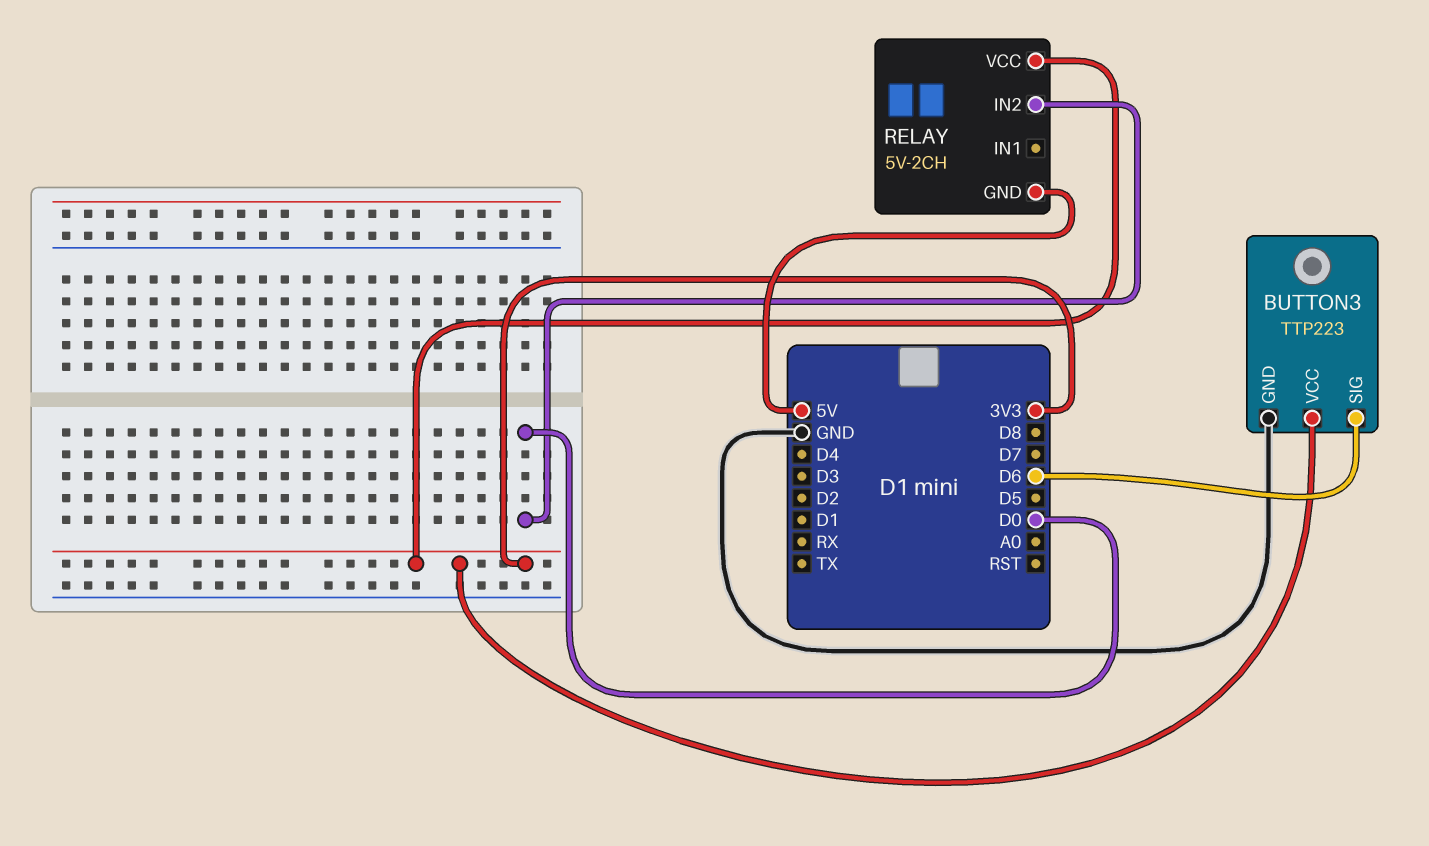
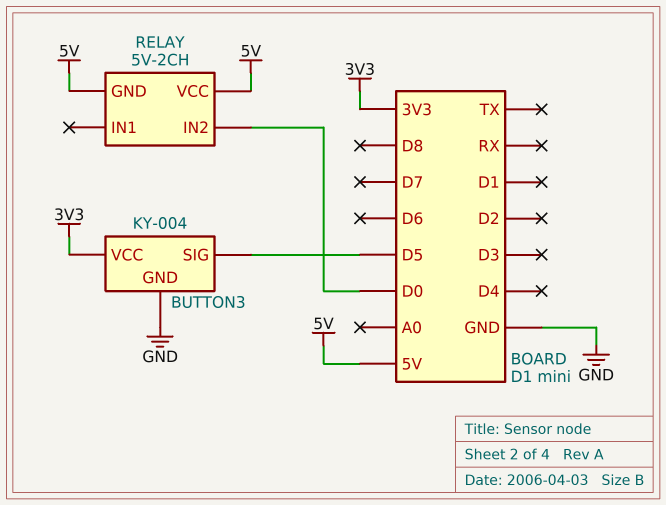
BUTTON3: TTP223 -> KY-004
BUTTON3 pin SIG: D6 -> D5
RELAY pin VCC: 3V3 -> 5V

